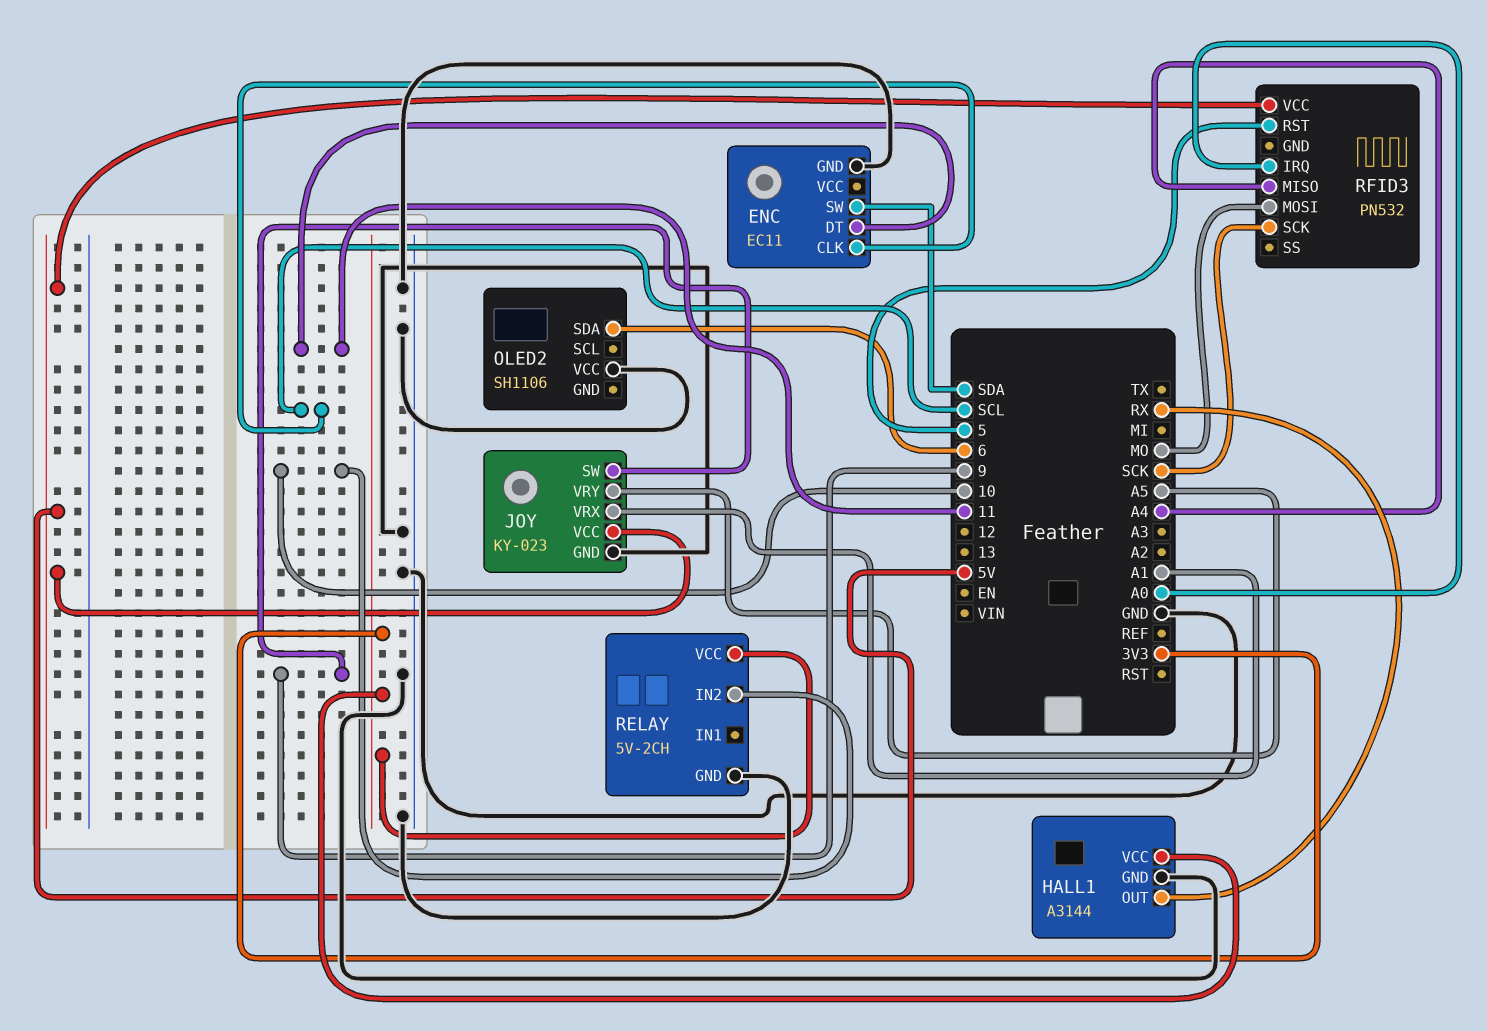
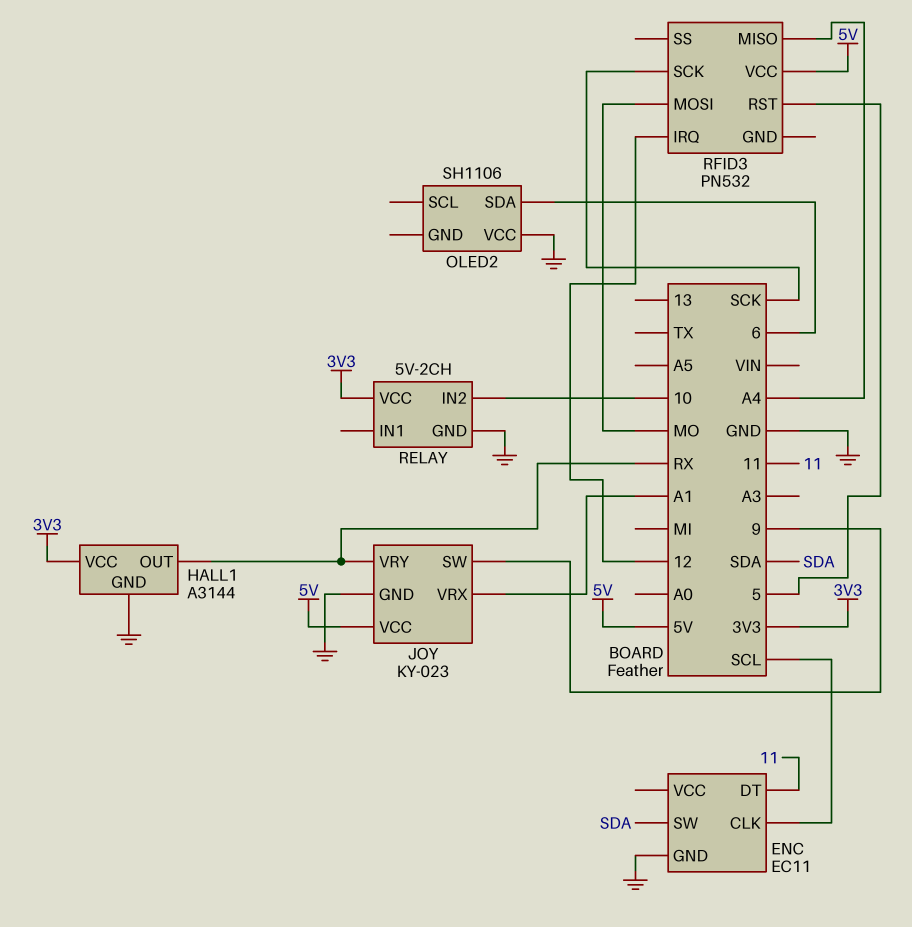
JOY pin VRY: A5 -> RX
RFID3 pin IRQ: A0 -> 12

